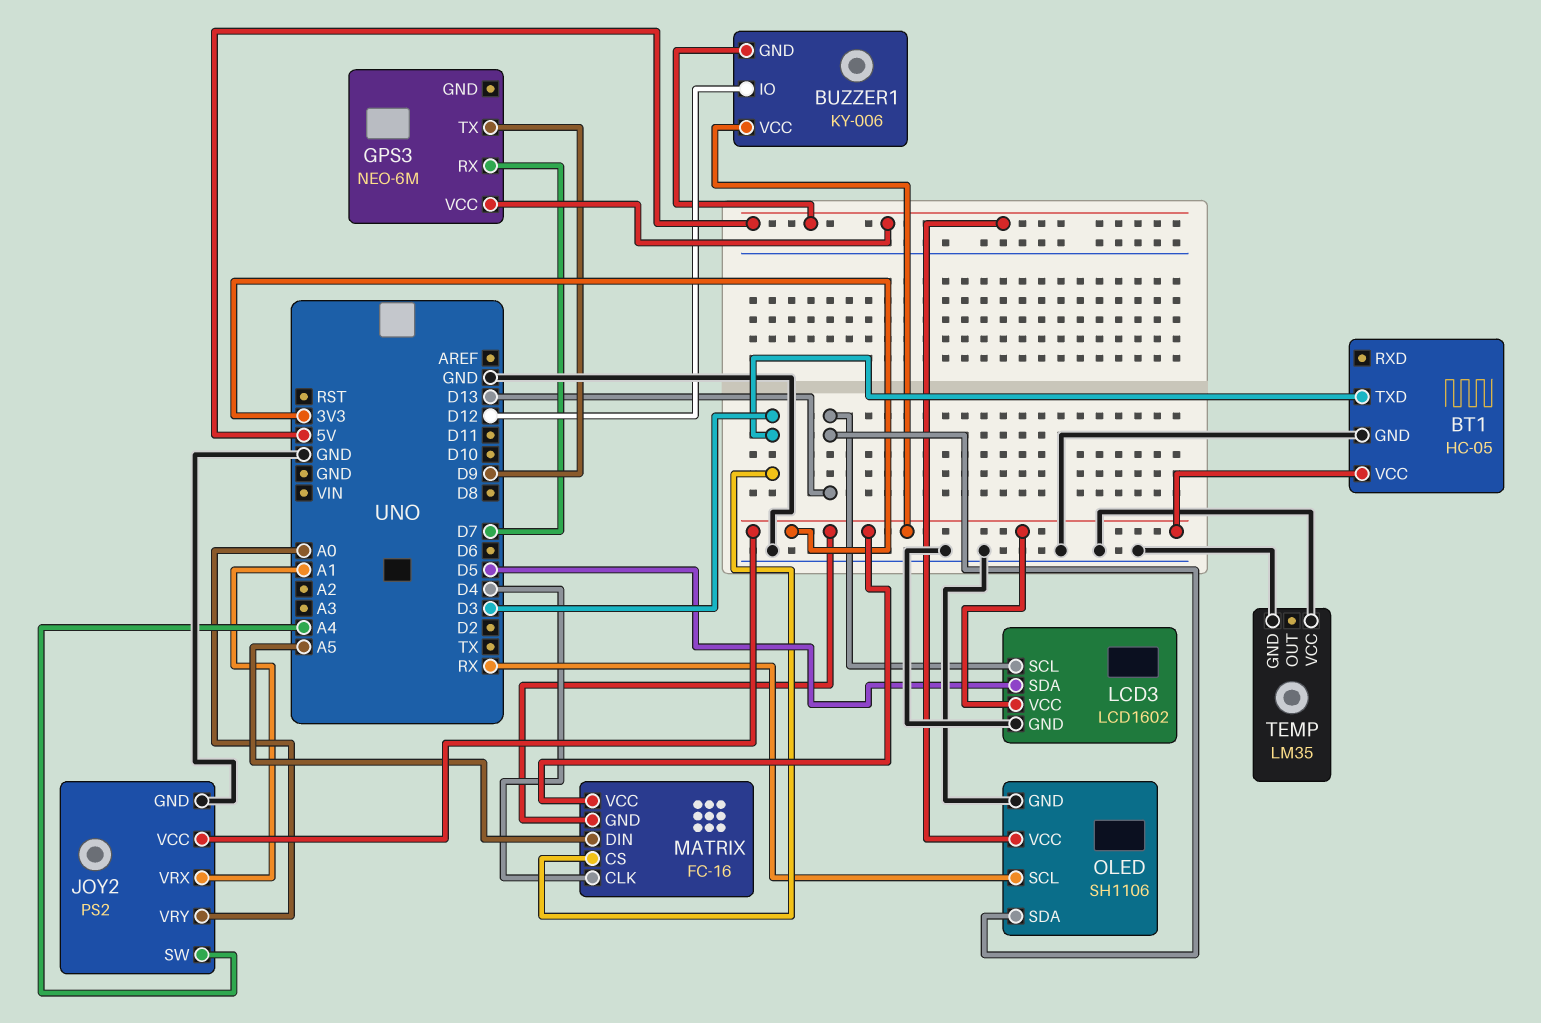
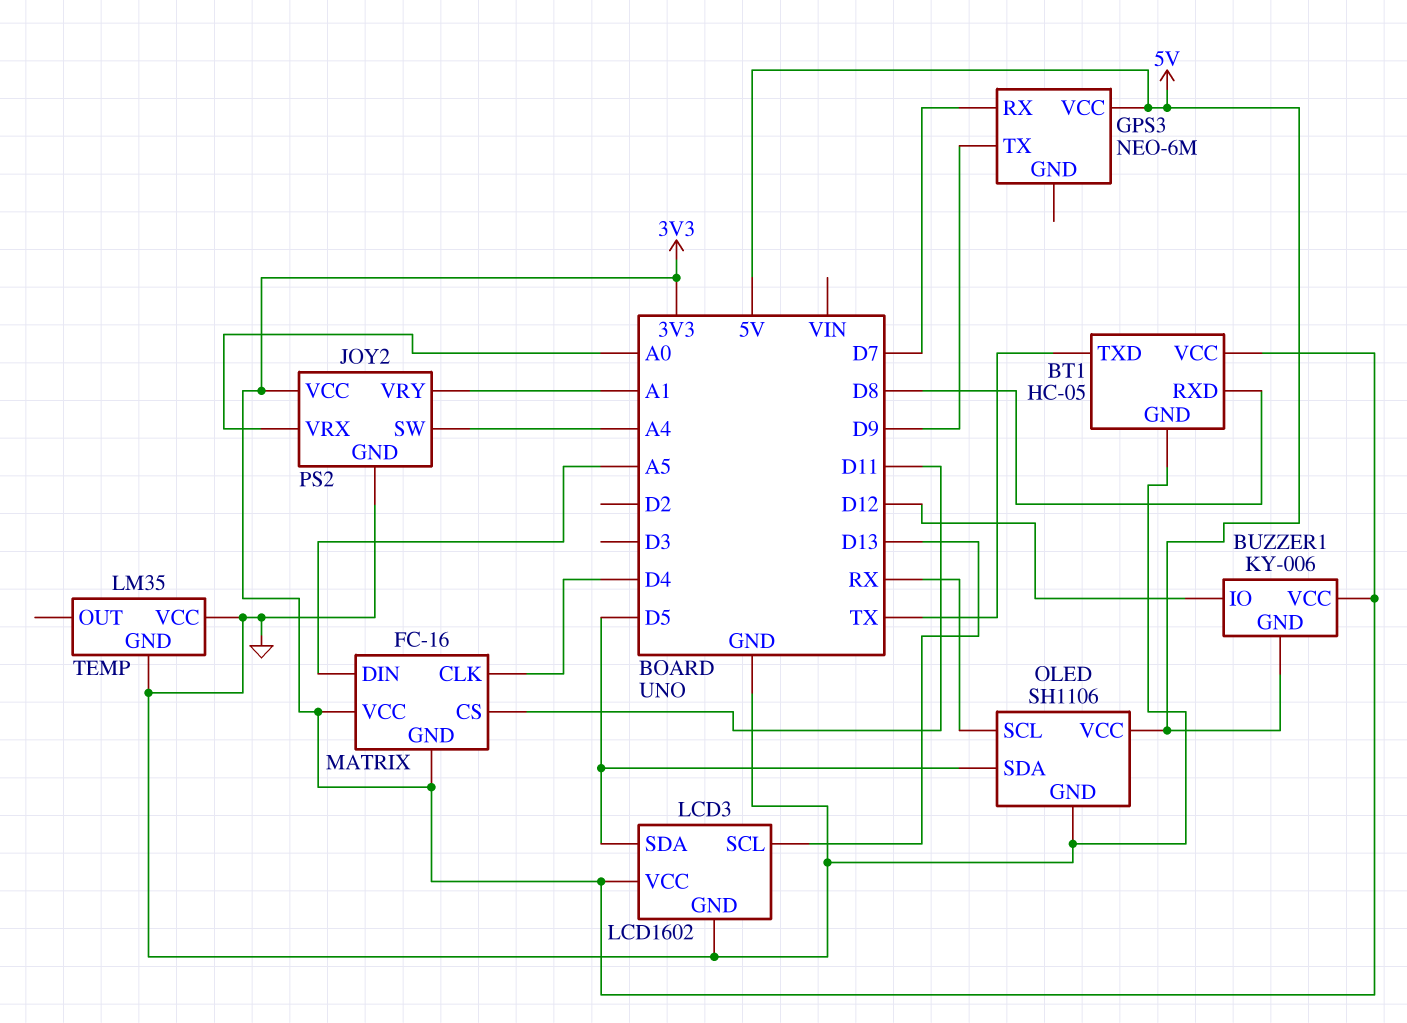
BT1 pin RXD: none -> D8
BT1 pin TXD: D3 -> TX
JOY2 pin VRX: A1 -> A0
JOY2 pin VRY: A0 -> A1
MATRIX pin CS: D3 -> D11
OLED pin SDA: D13 -> D5

